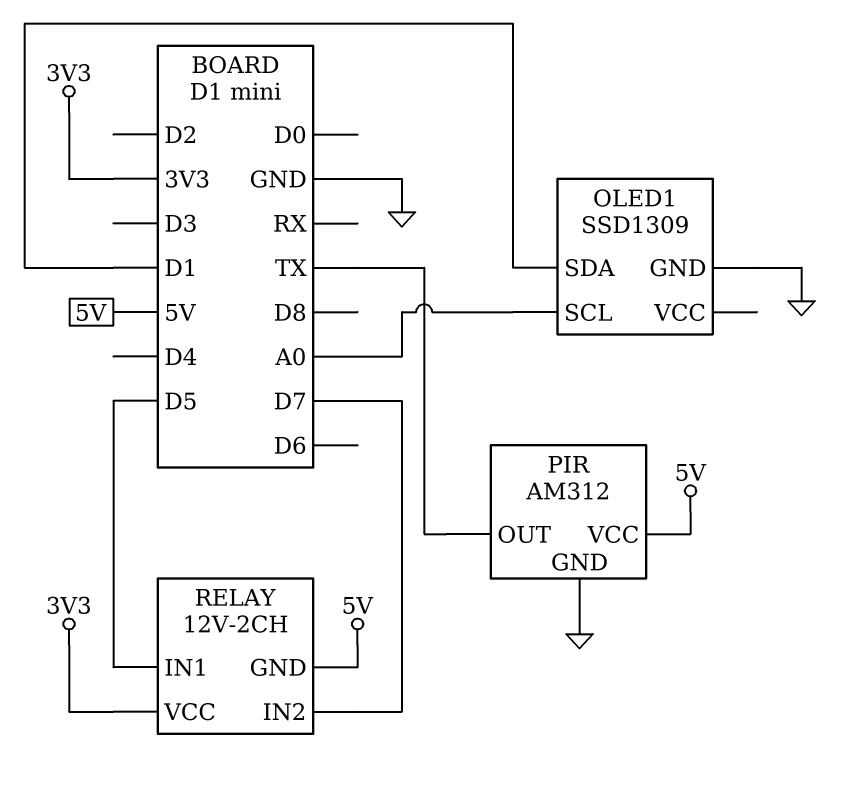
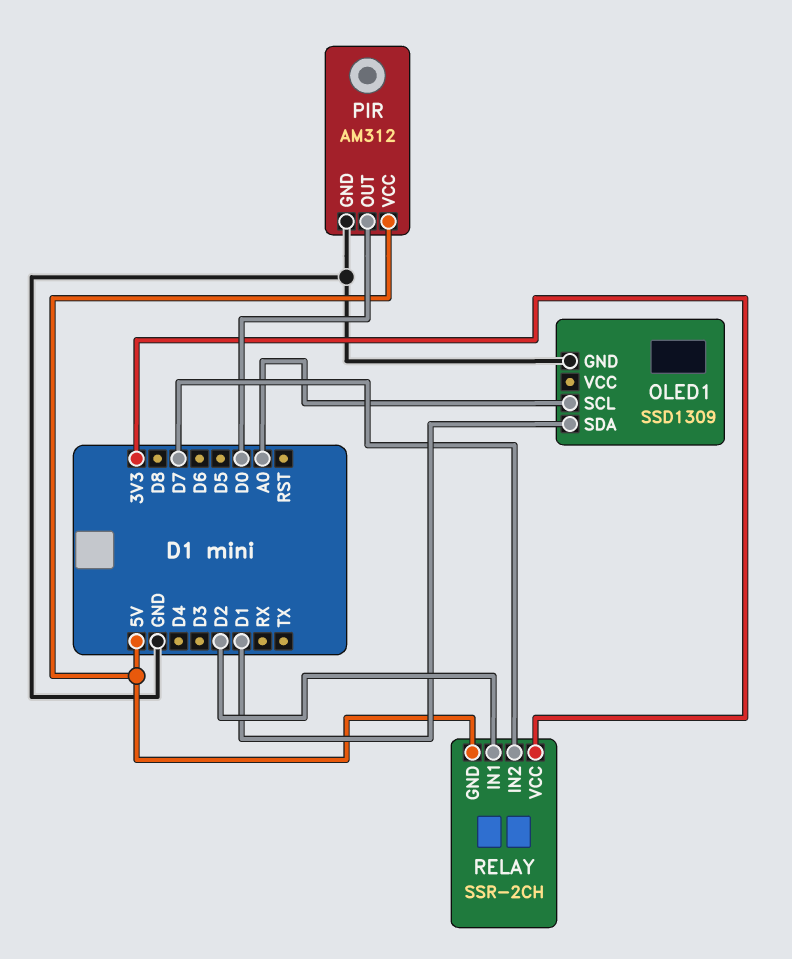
PIR pin OUT: TX -> D0
RELAY: 12V-2CH -> SSR-2CH
RELAY pin IN1: D5 -> D2

